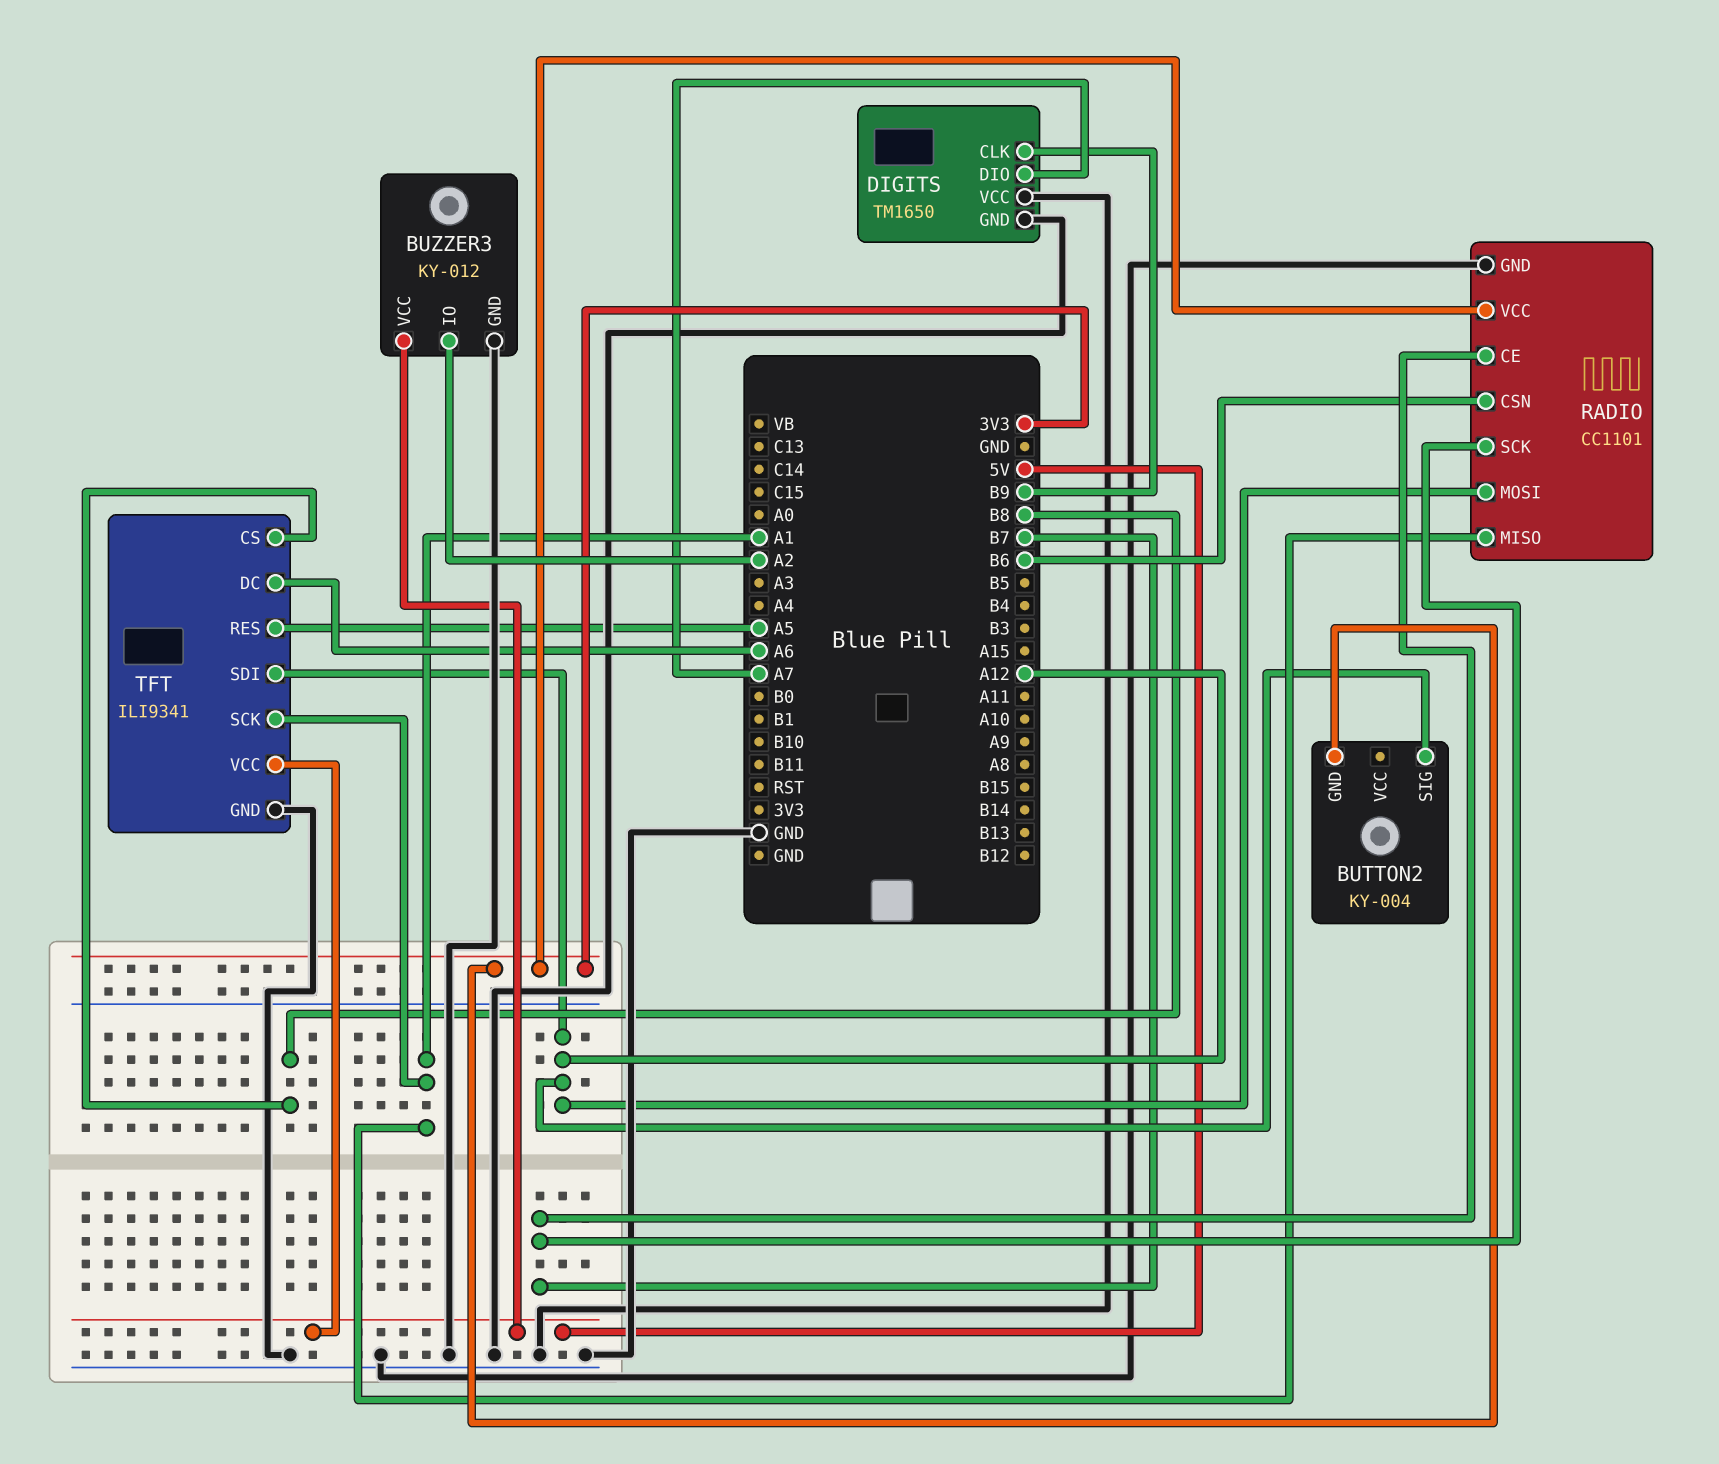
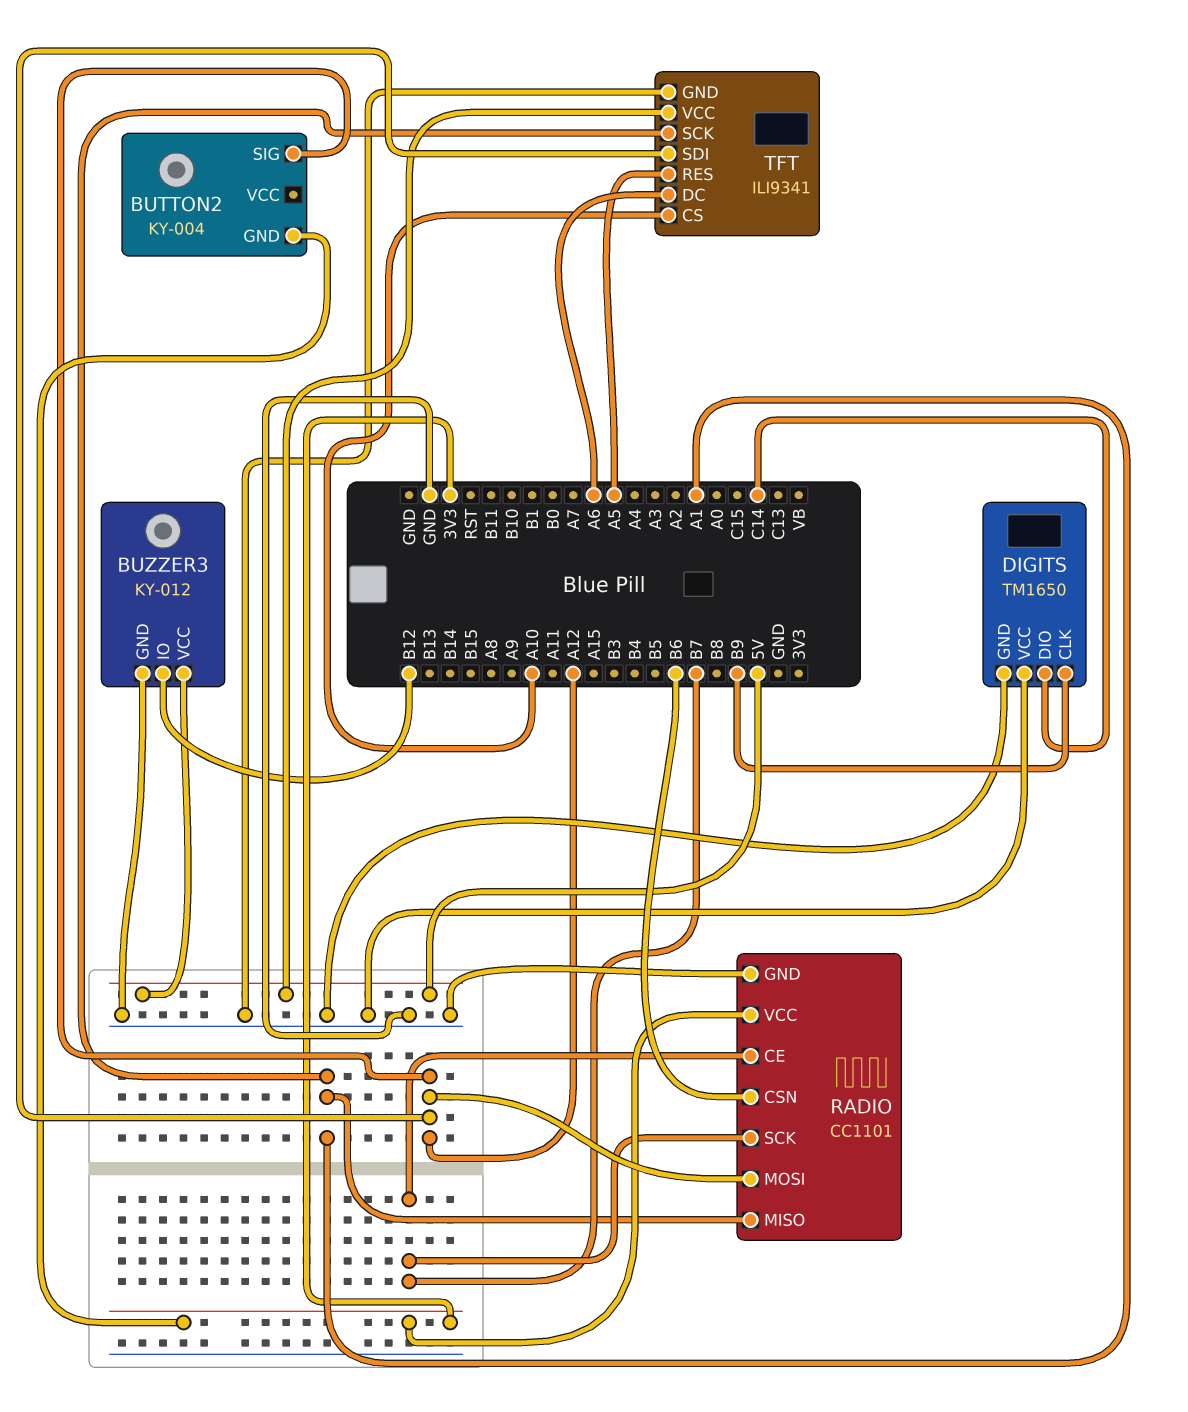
BUZZER3 pin IO: A2 -> B12
DIGITS pin DIO: A7 -> C14
TFT pin CS: B8 -> A10

